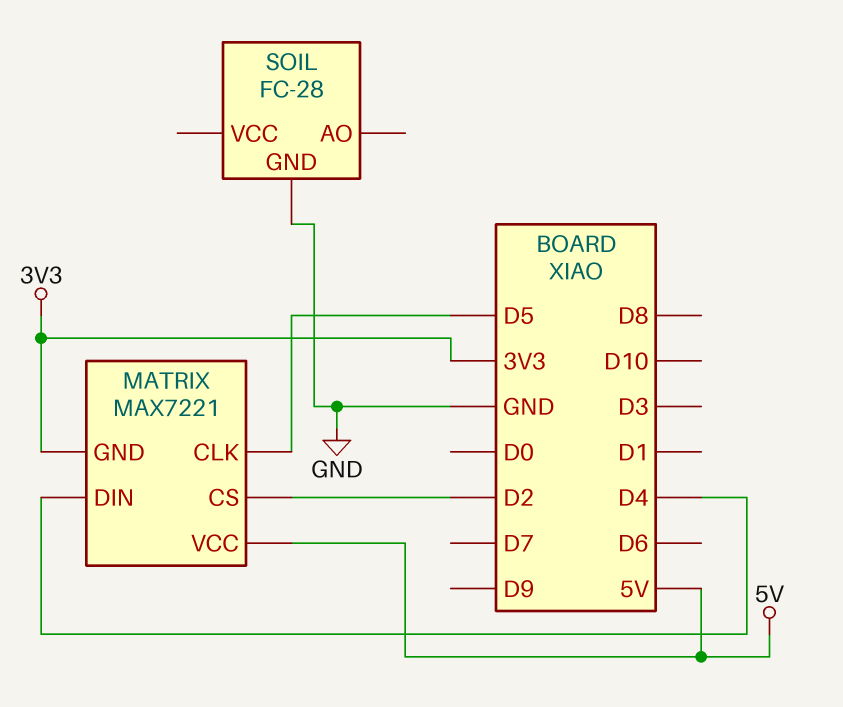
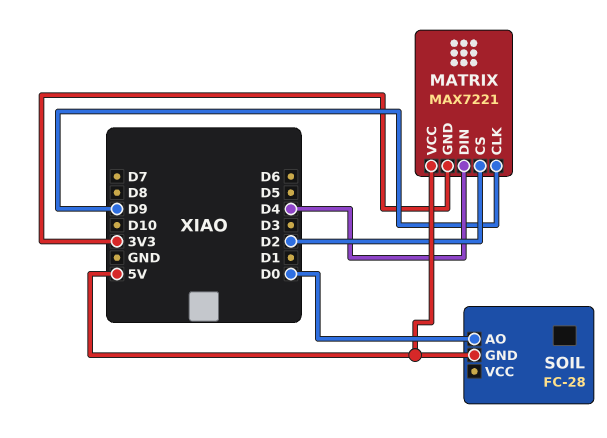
MATRIX pin CLK: D5 -> D9
SOIL pin AO: none -> D0
SOIL pin GND: GND -> 5V

